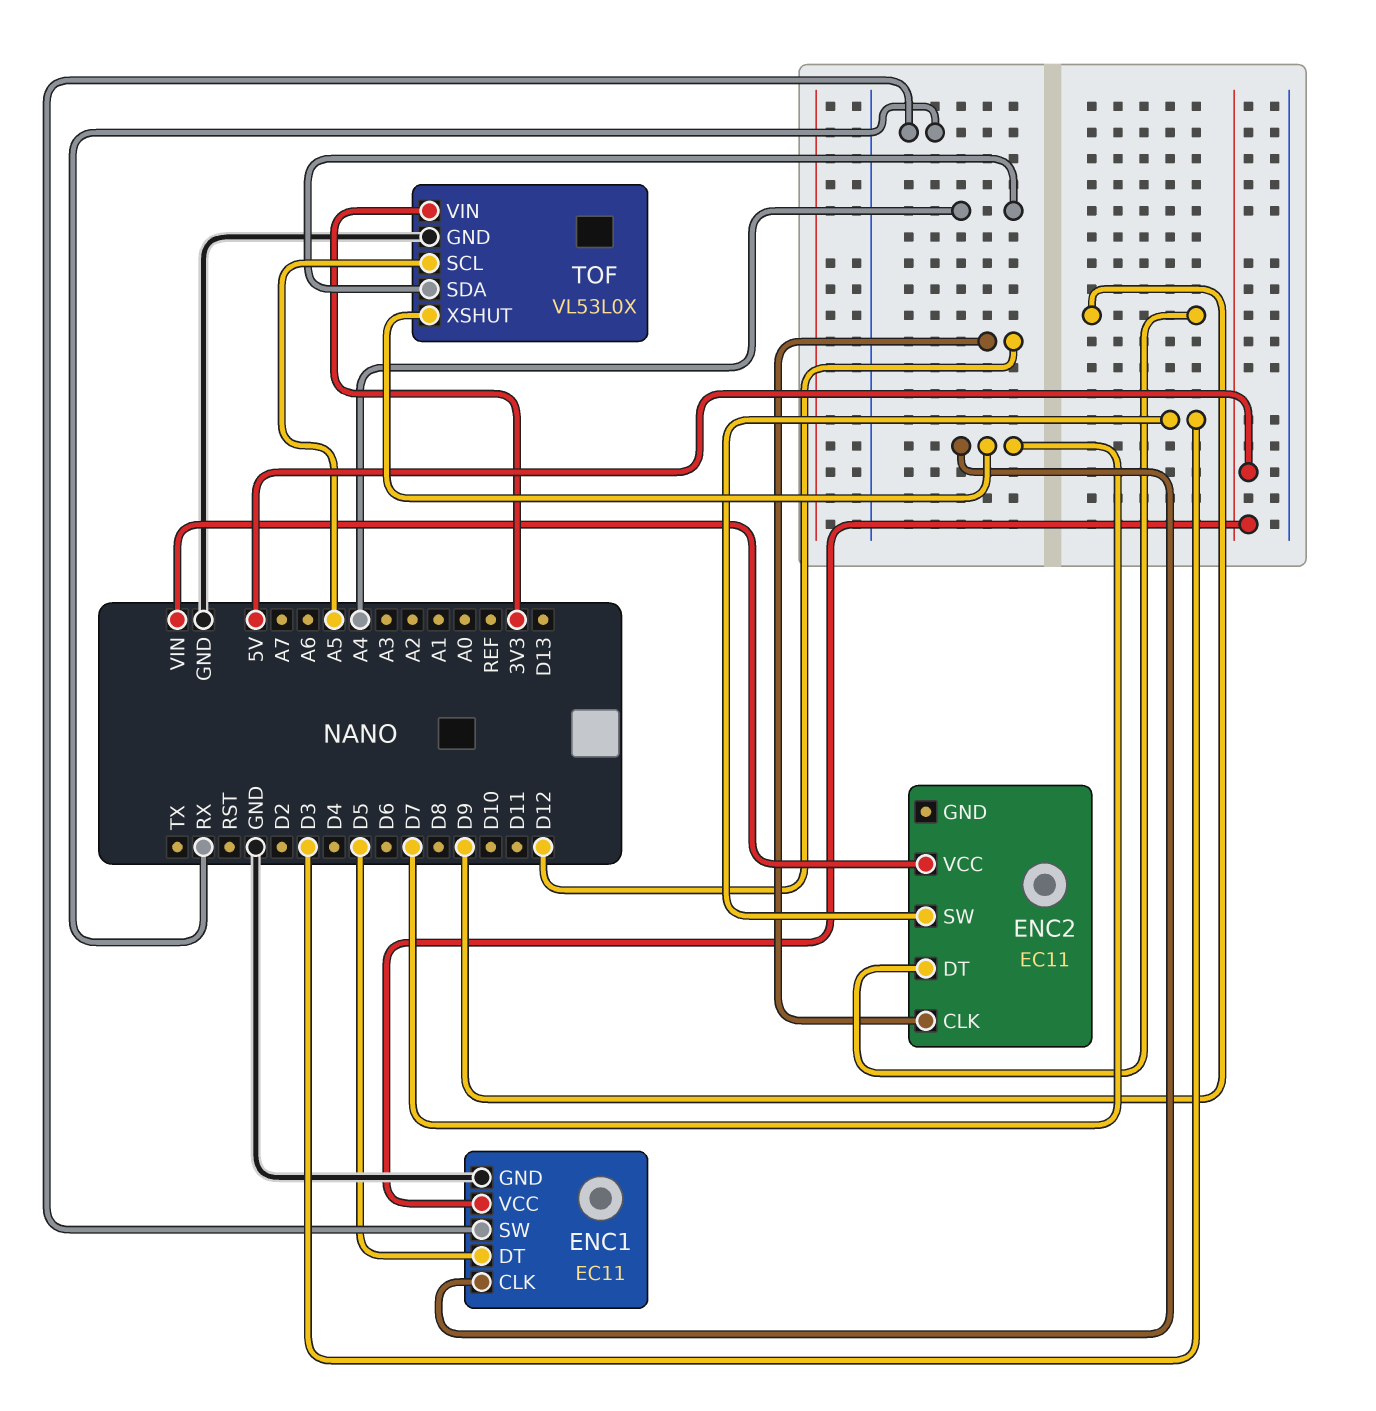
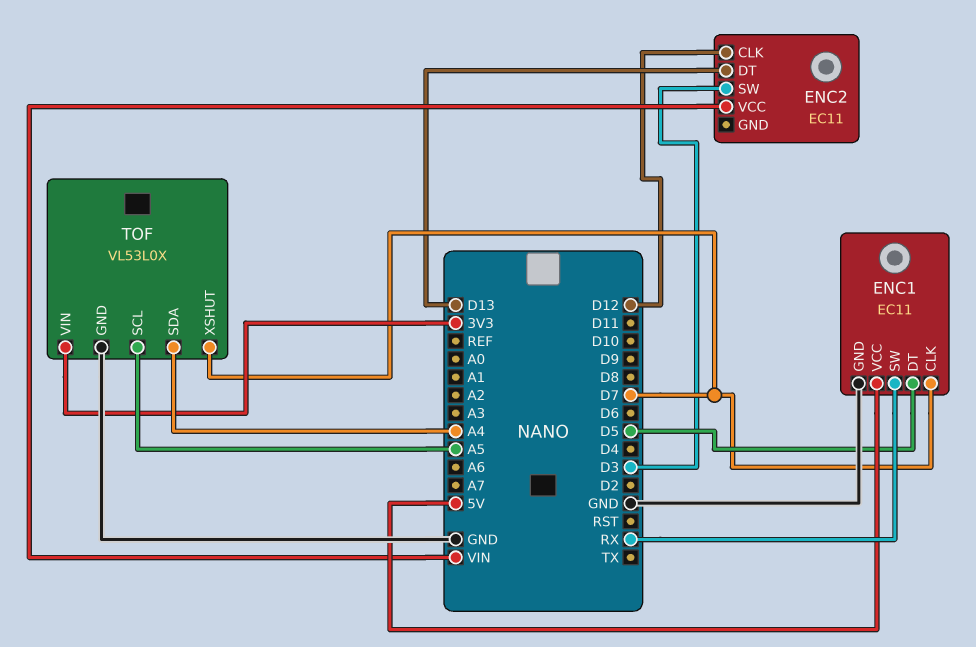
ENC2 pin DT: D9 -> D13

